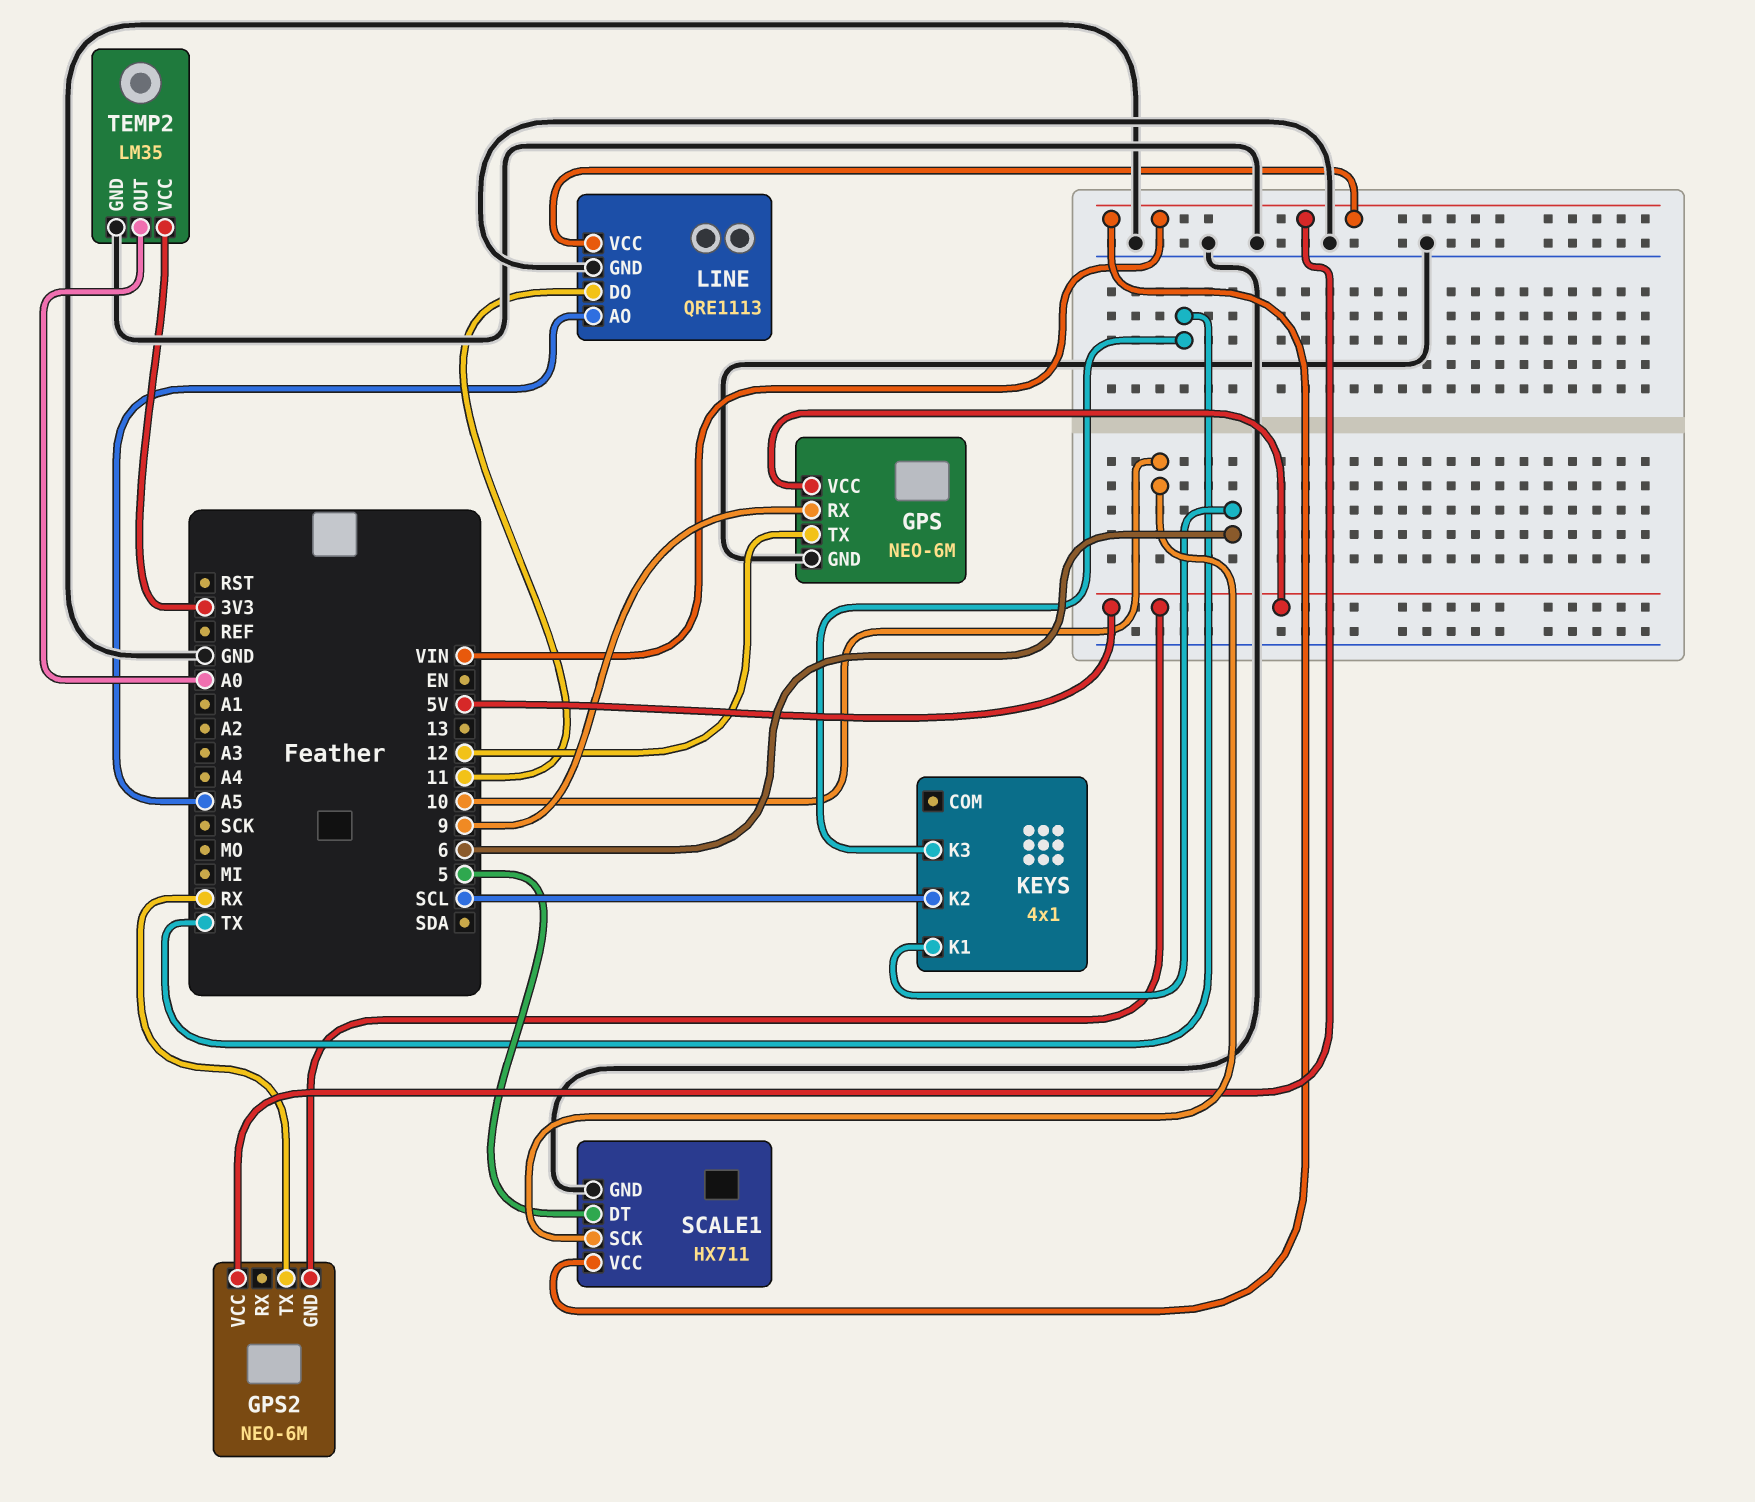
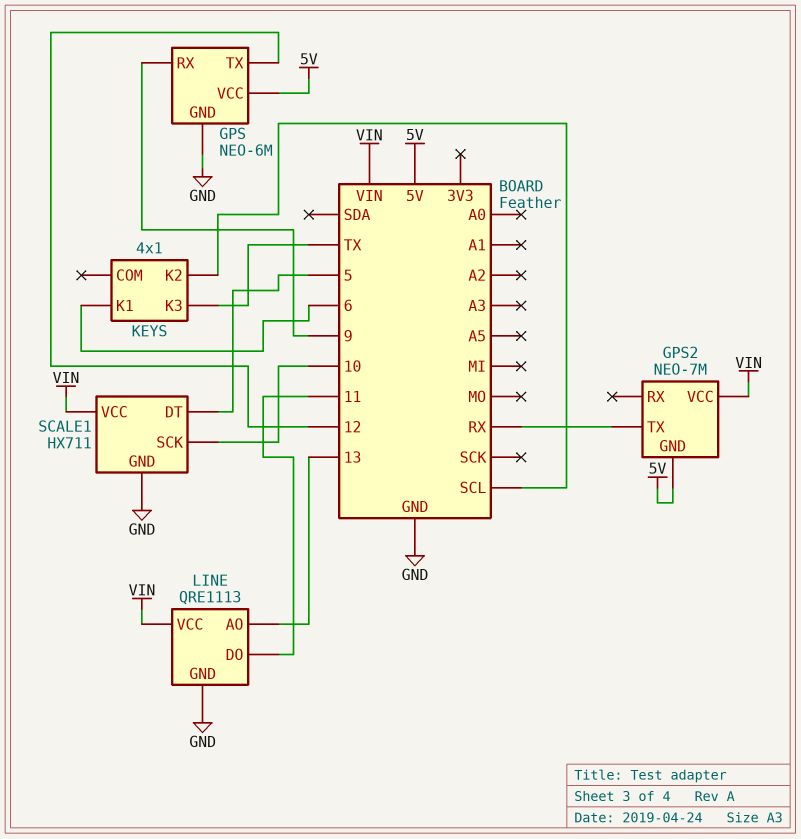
GPS2: NEO-6M -> NEO-7M
LINE pin AO: A5 -> 13
TEMP2: LM35 -> none
TEMP2 pin GND: GND -> none
TEMP2 pin OUT: A0 -> none
TEMP2 pin VCC: 3V3 -> none

